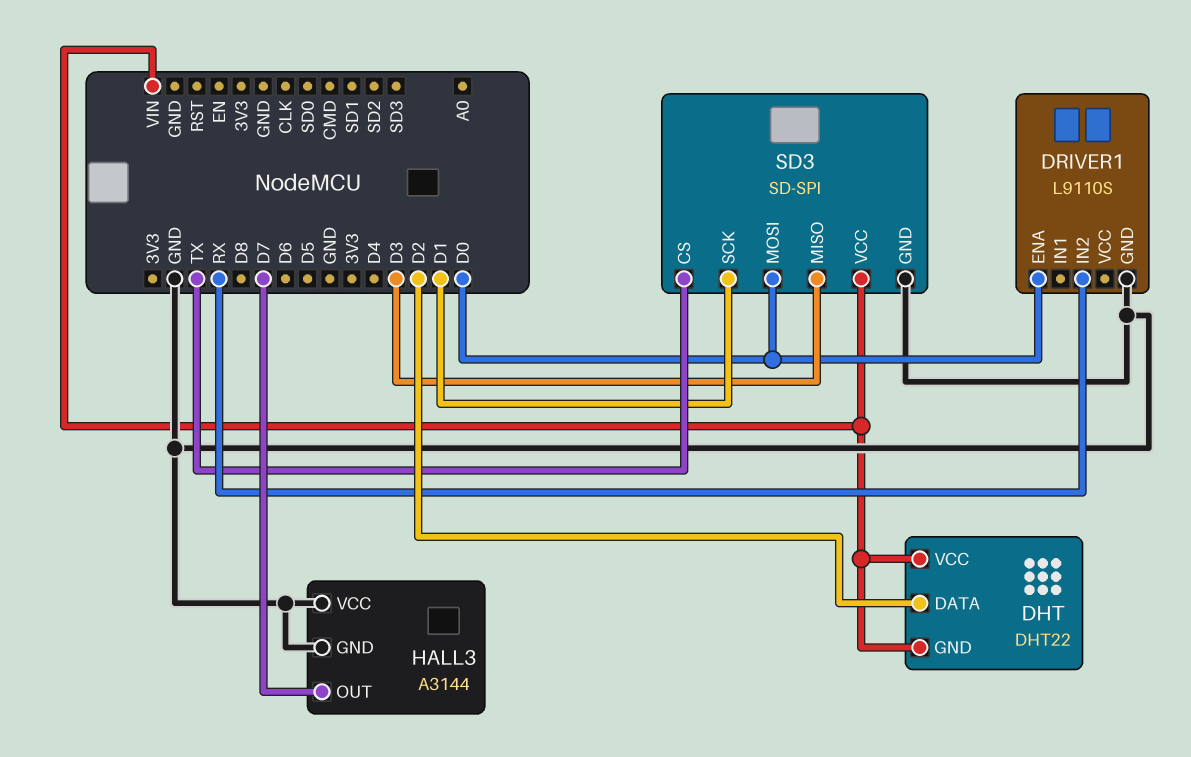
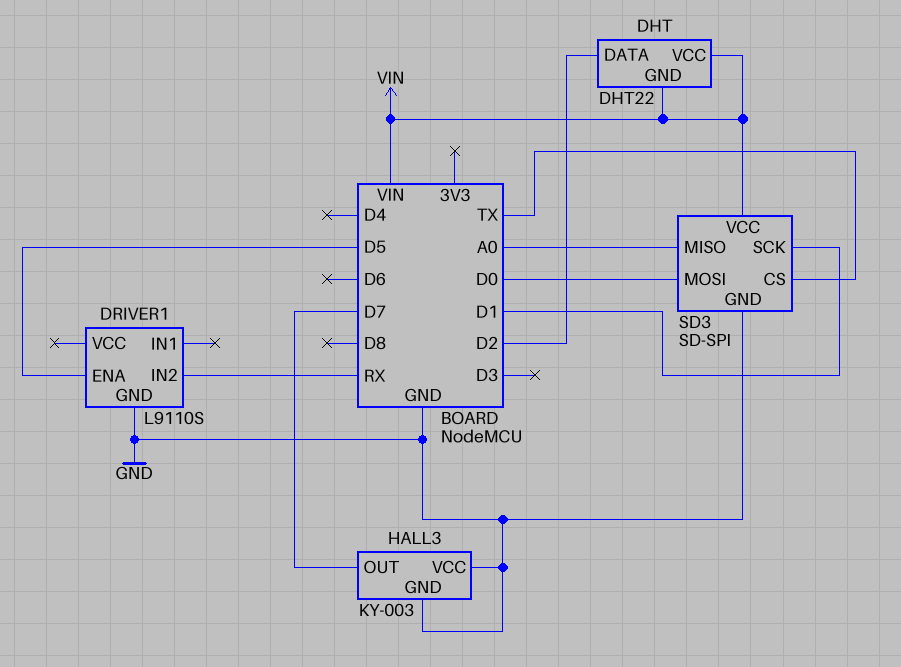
DRIVER1 pin ENA: D0 -> D5
HALL3: A3144 -> KY-003
SD3 pin MISO: D3 -> A0

